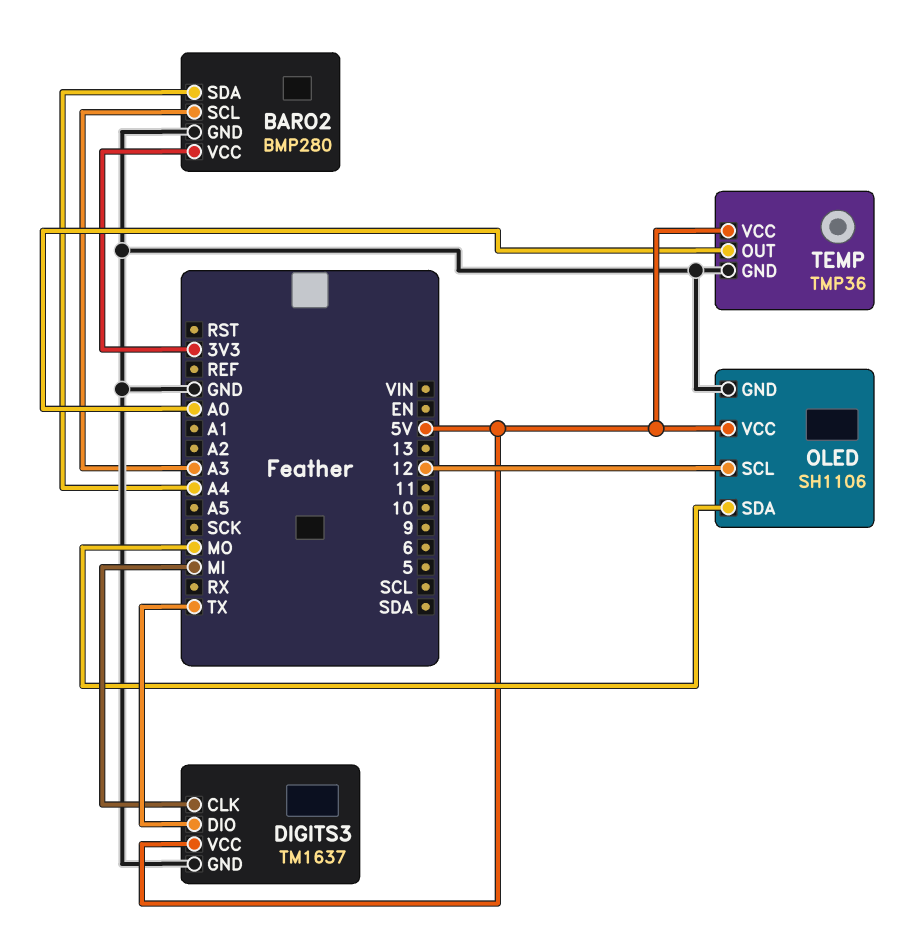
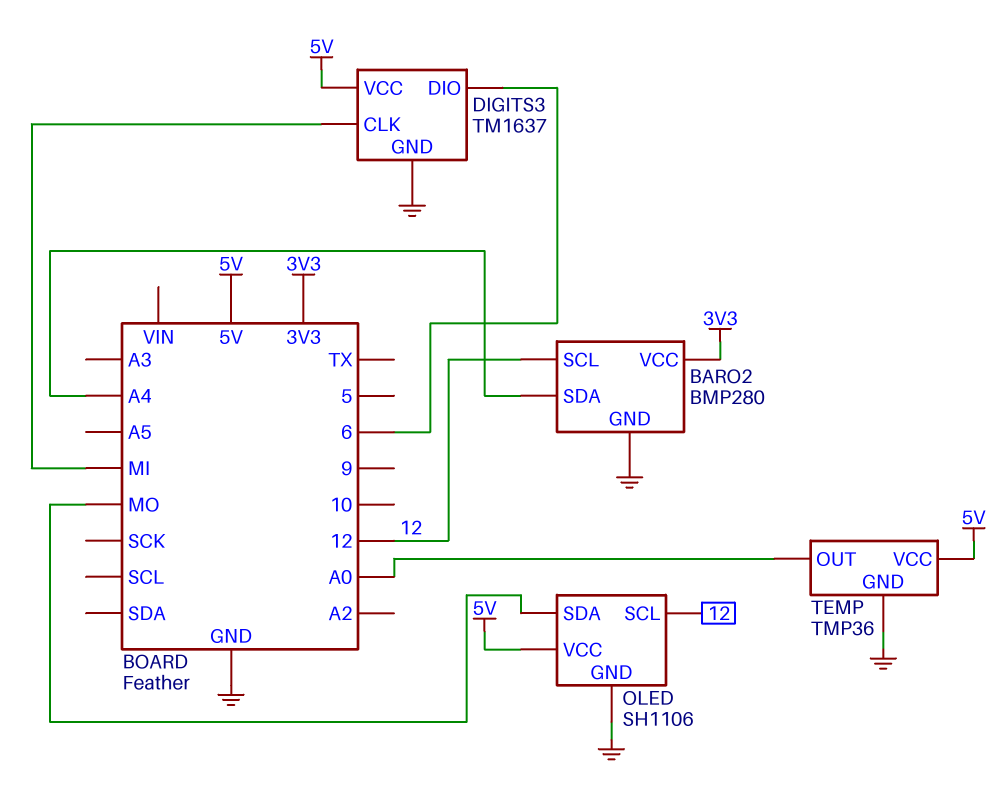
BARO2 pin SCL: A3 -> 12
DIGITS3 pin DIO: TX -> 6

